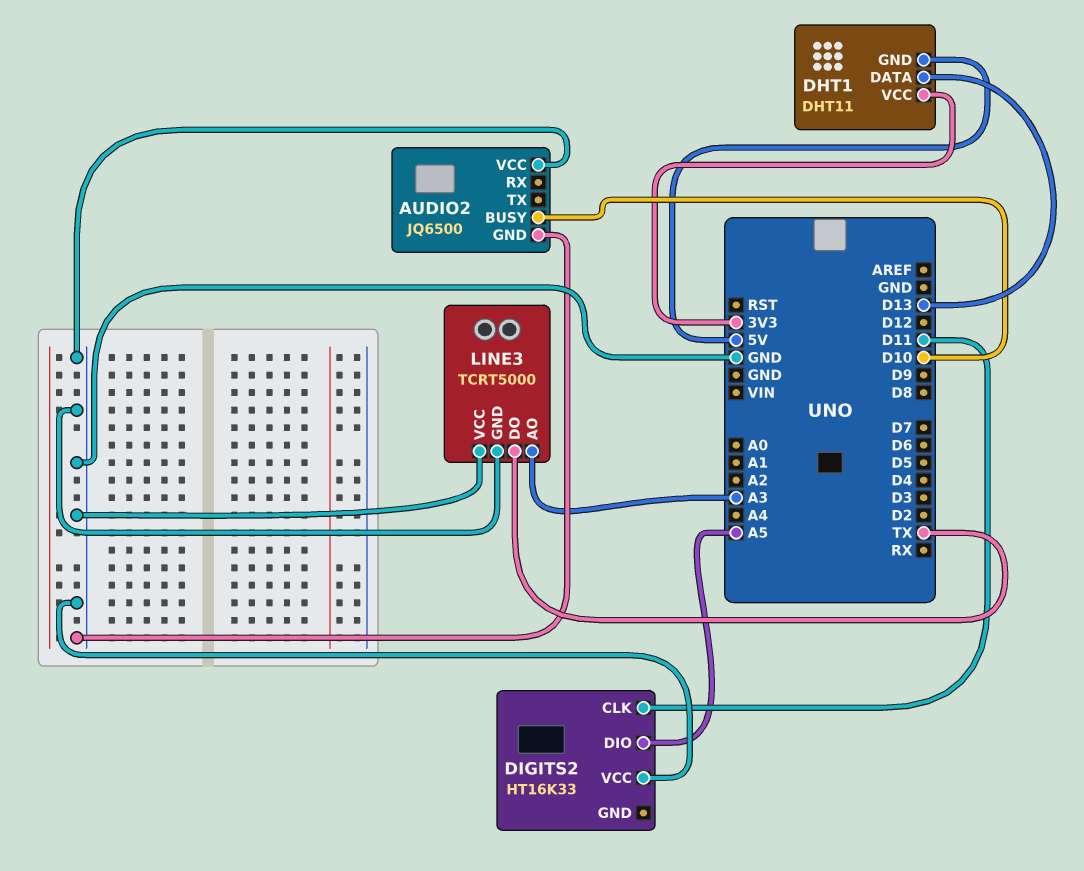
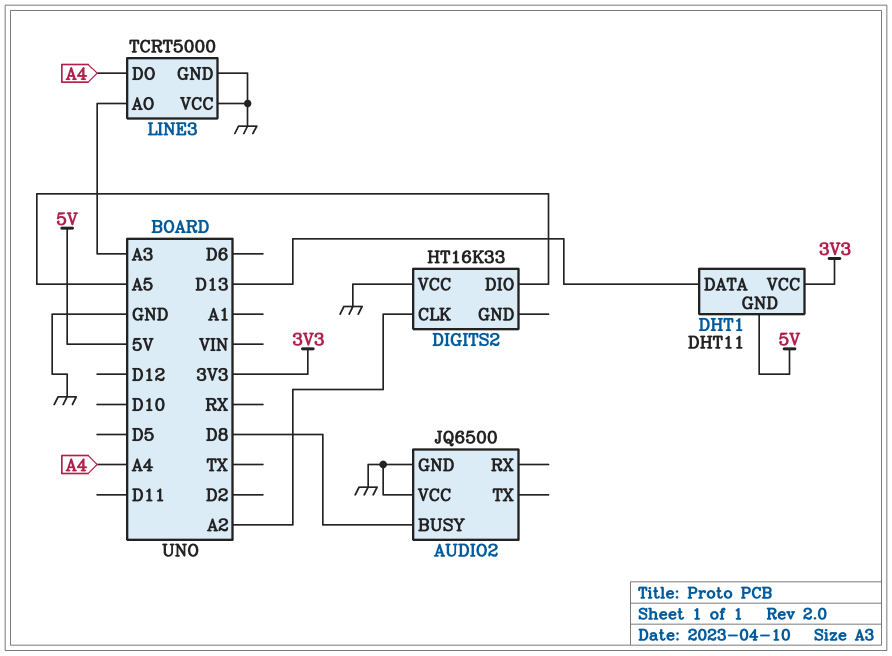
AUDIO2 pin BUSY: D10 -> D8
DIGITS2 pin CLK: D11 -> A2
LINE3 pin DO: TX -> A4

